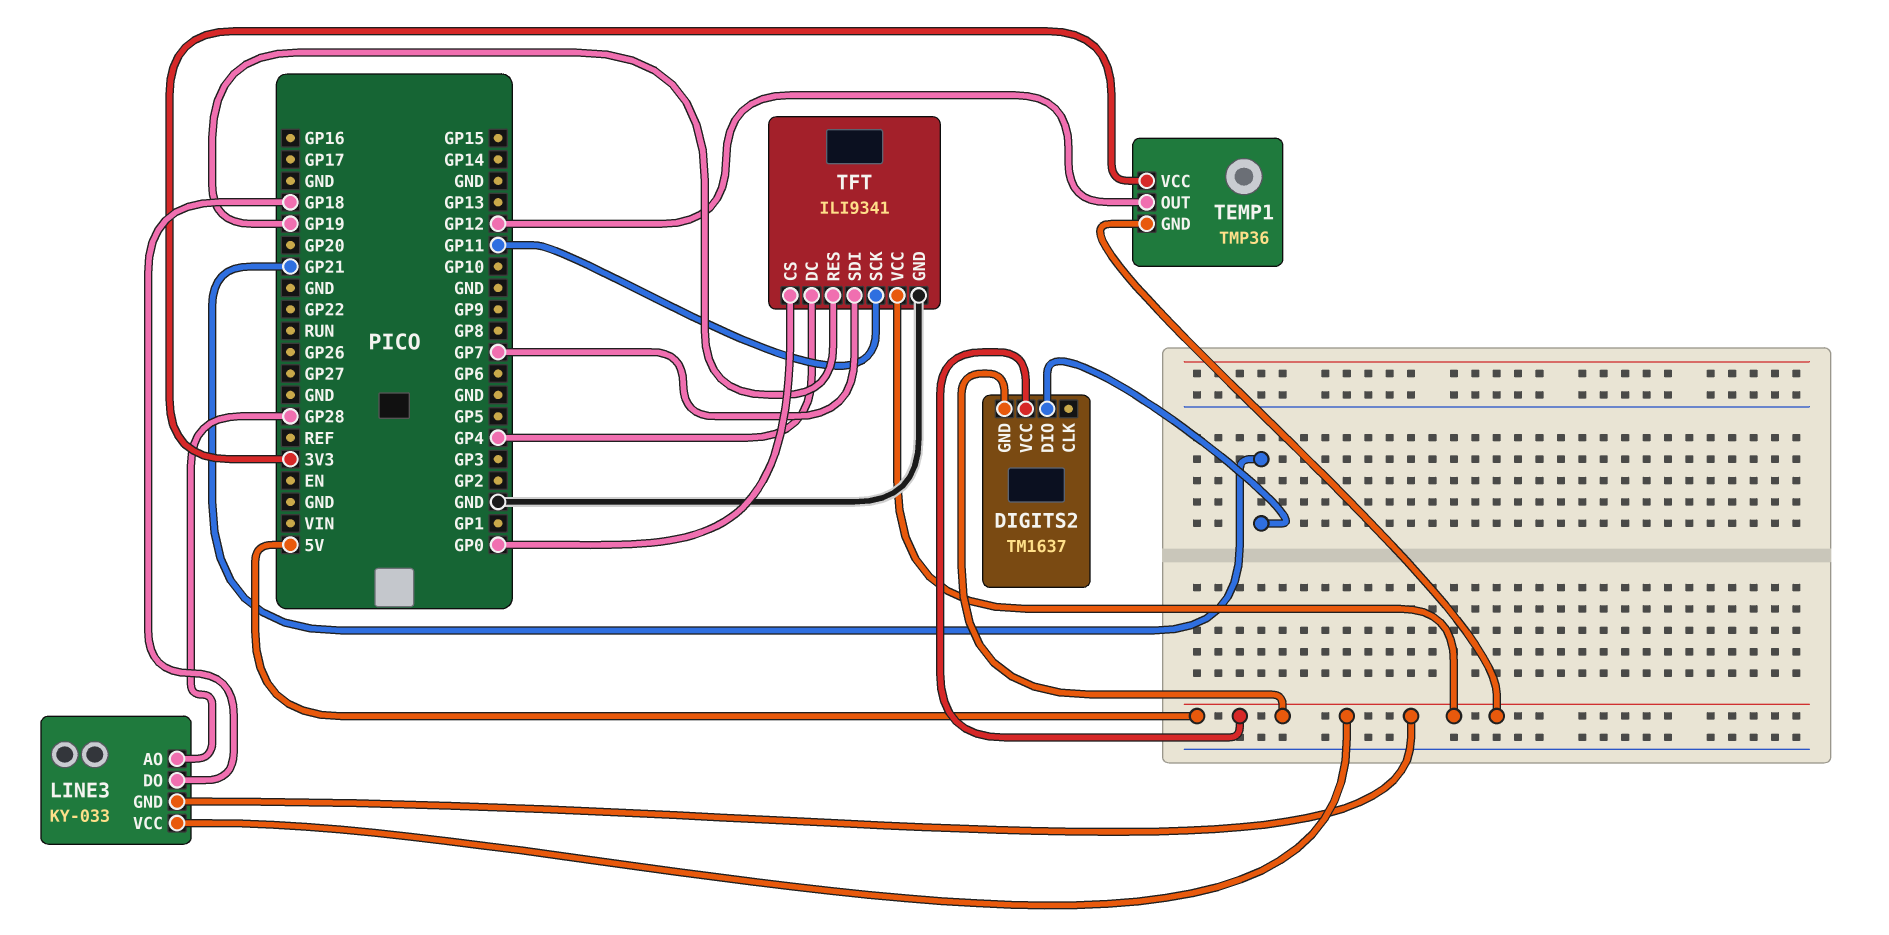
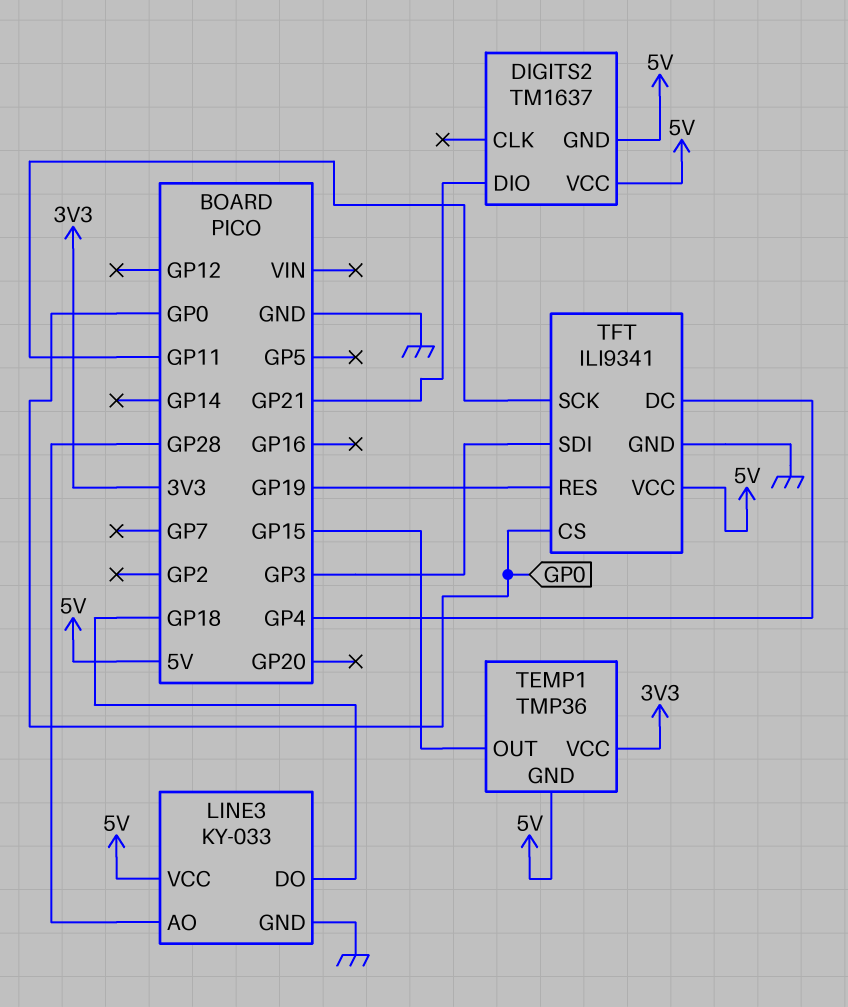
LINE3 pin GND: 5V -> GND
TEMP1 pin OUT: GP12 -> GP15
TFT pin SDI: GP7 -> GP3

